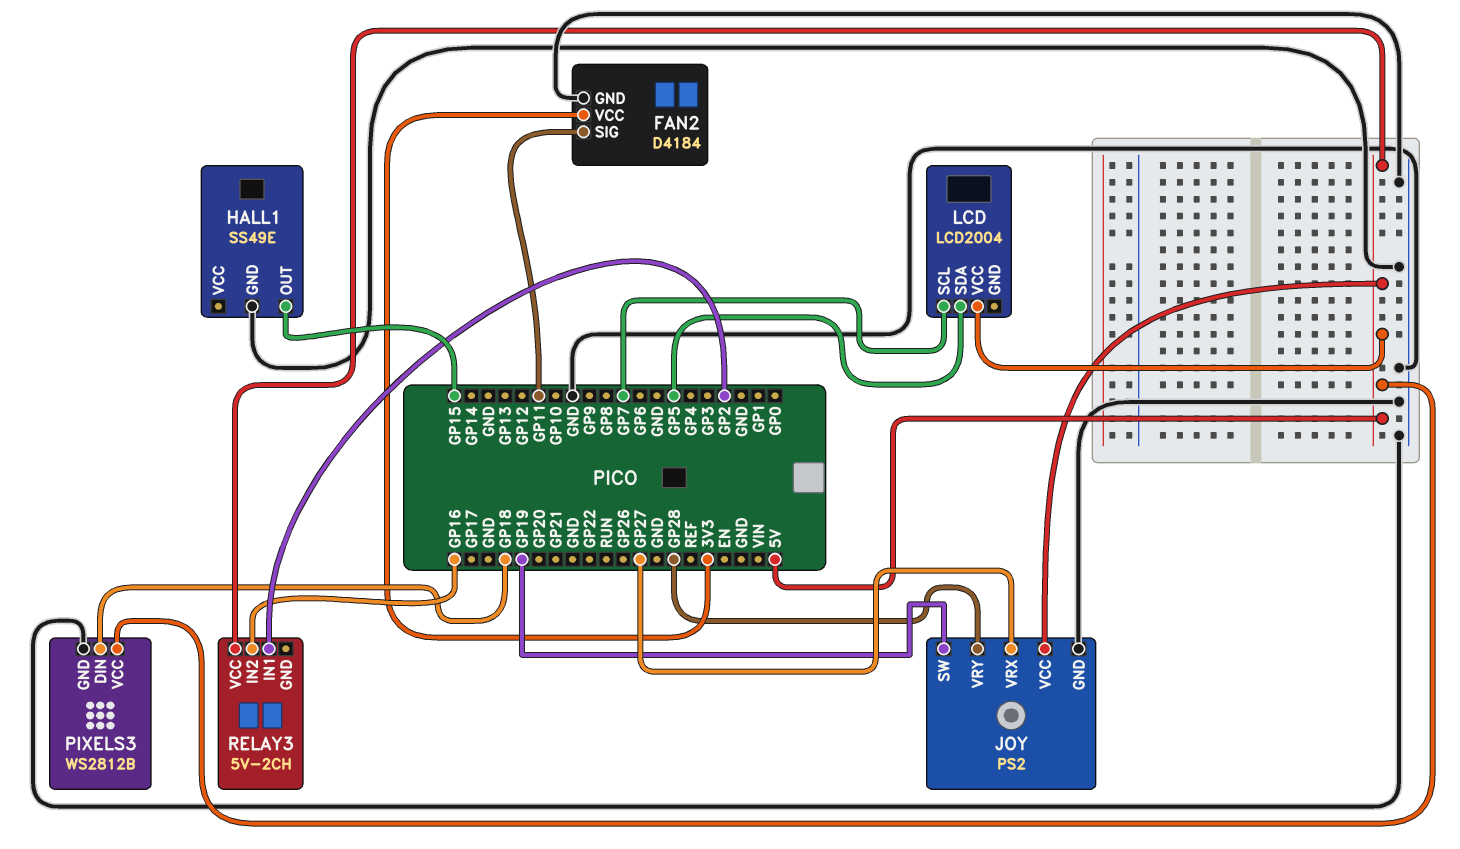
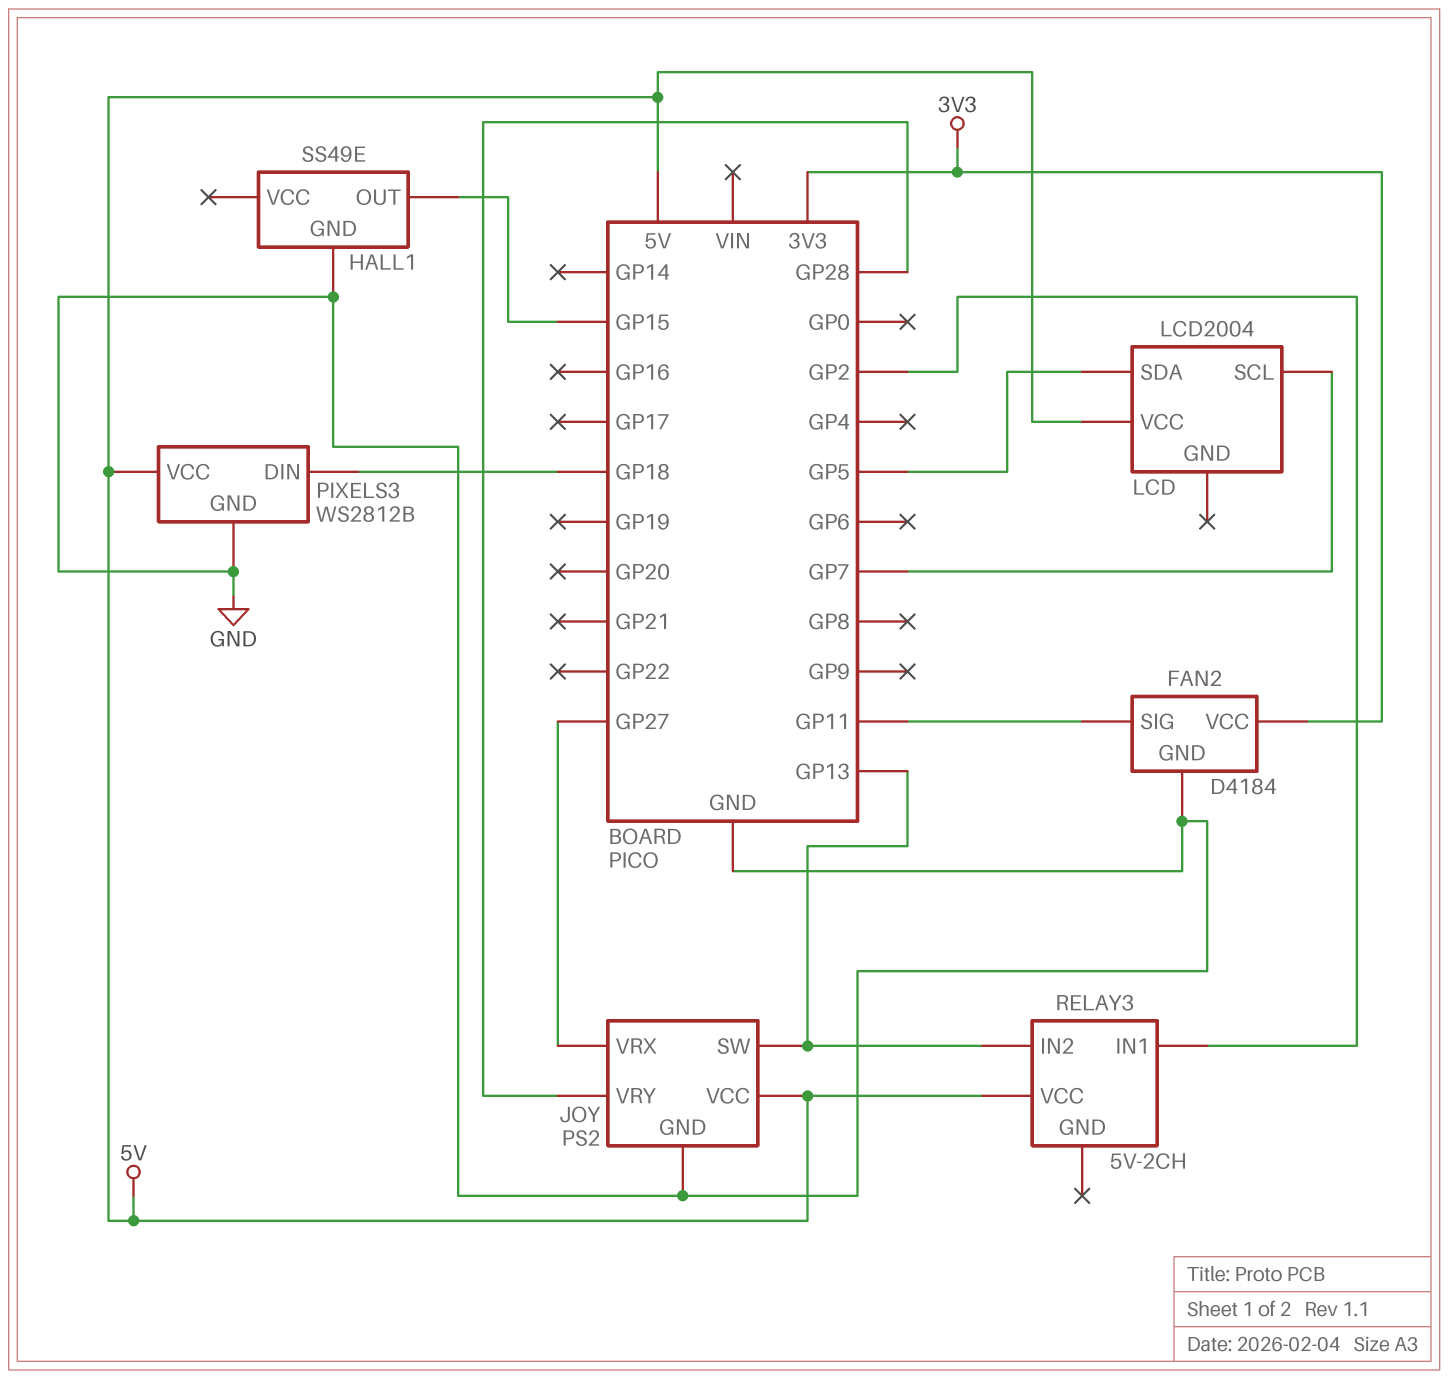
JOY pin SW: GP19 -> GP13
RELAY3 pin IN2: GP16 -> GP13

